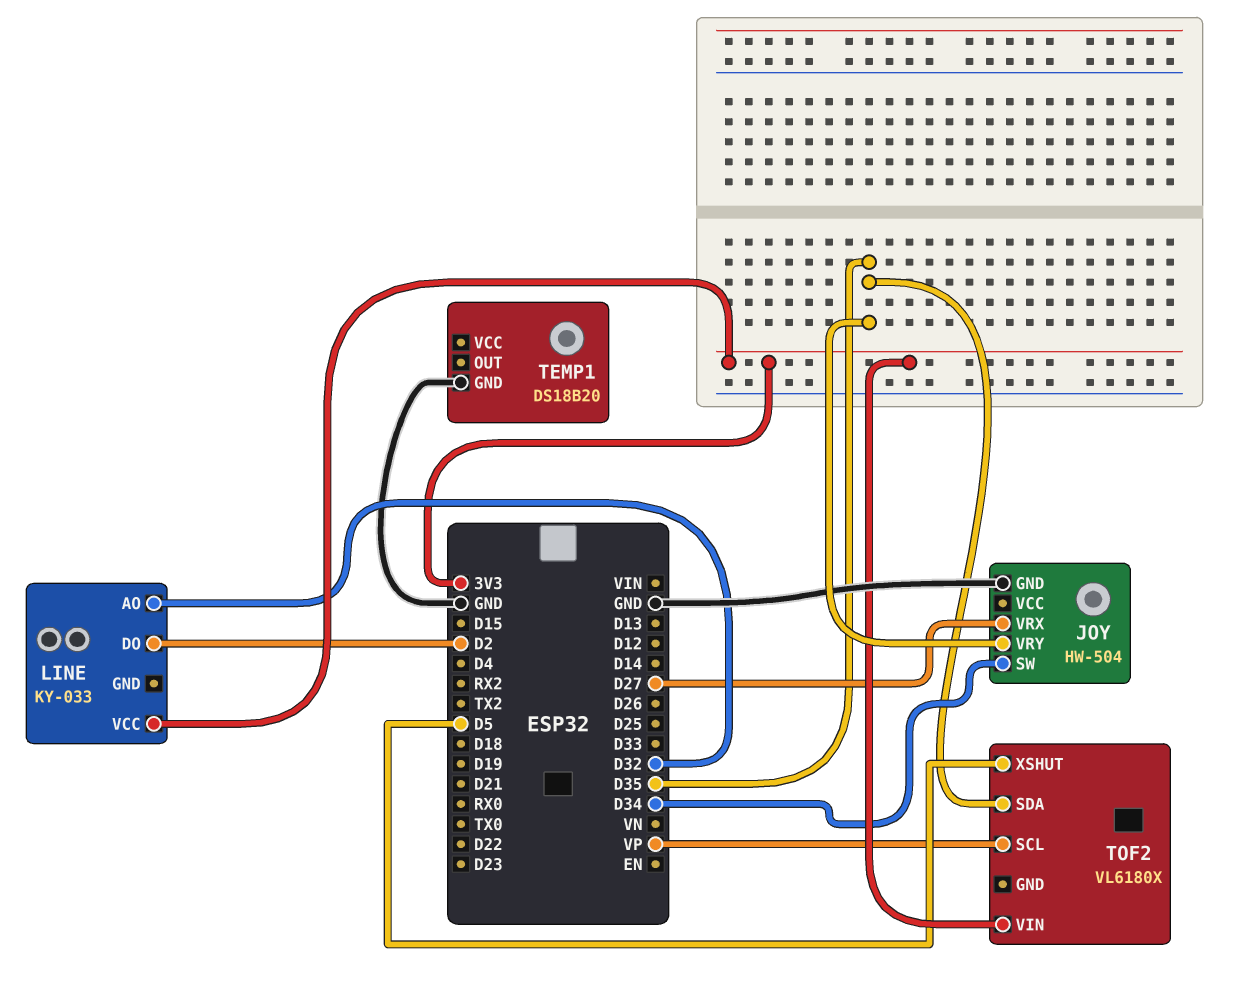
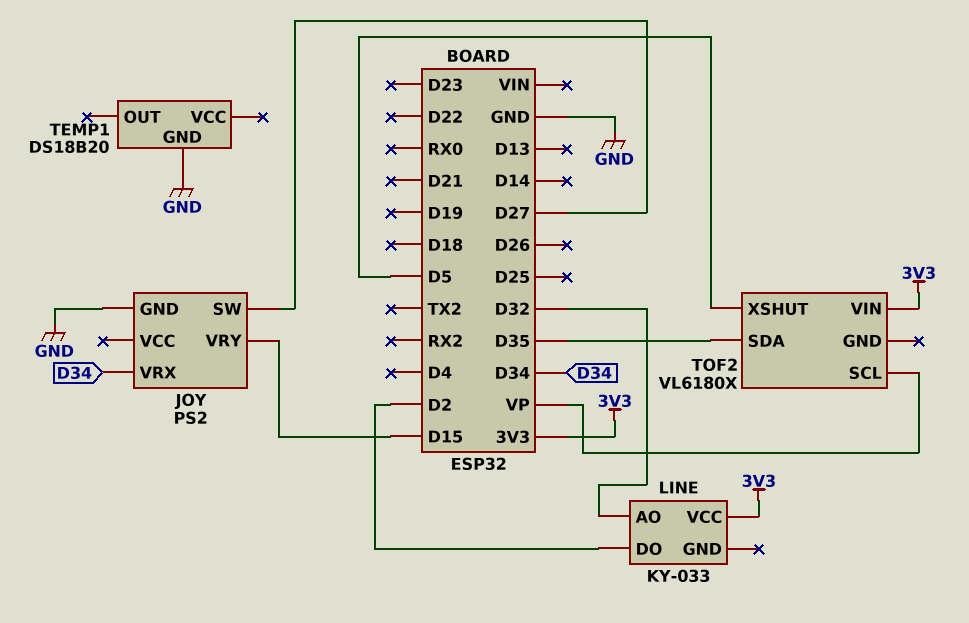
JOY: HW-504 -> PS2
JOY pin SW: D34 -> D27
JOY pin VRX: D27 -> D34
JOY pin VRY: D35 -> D15

